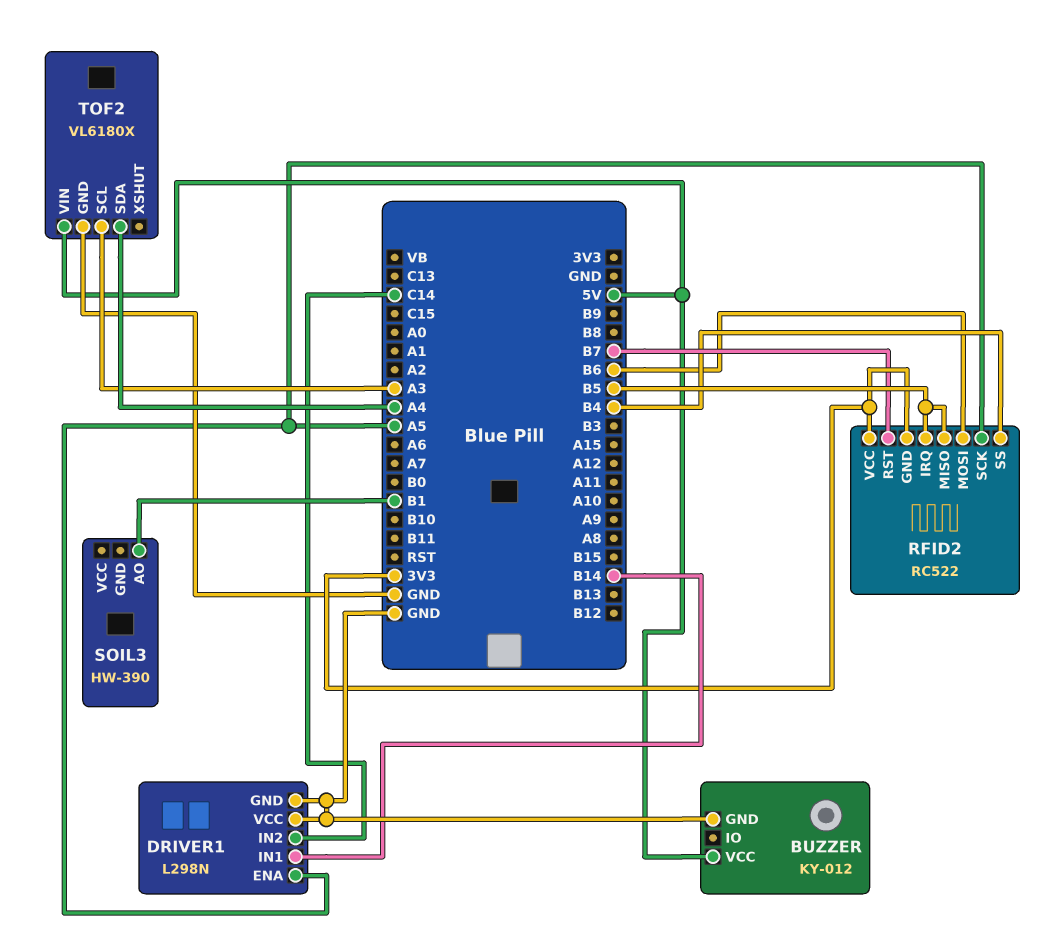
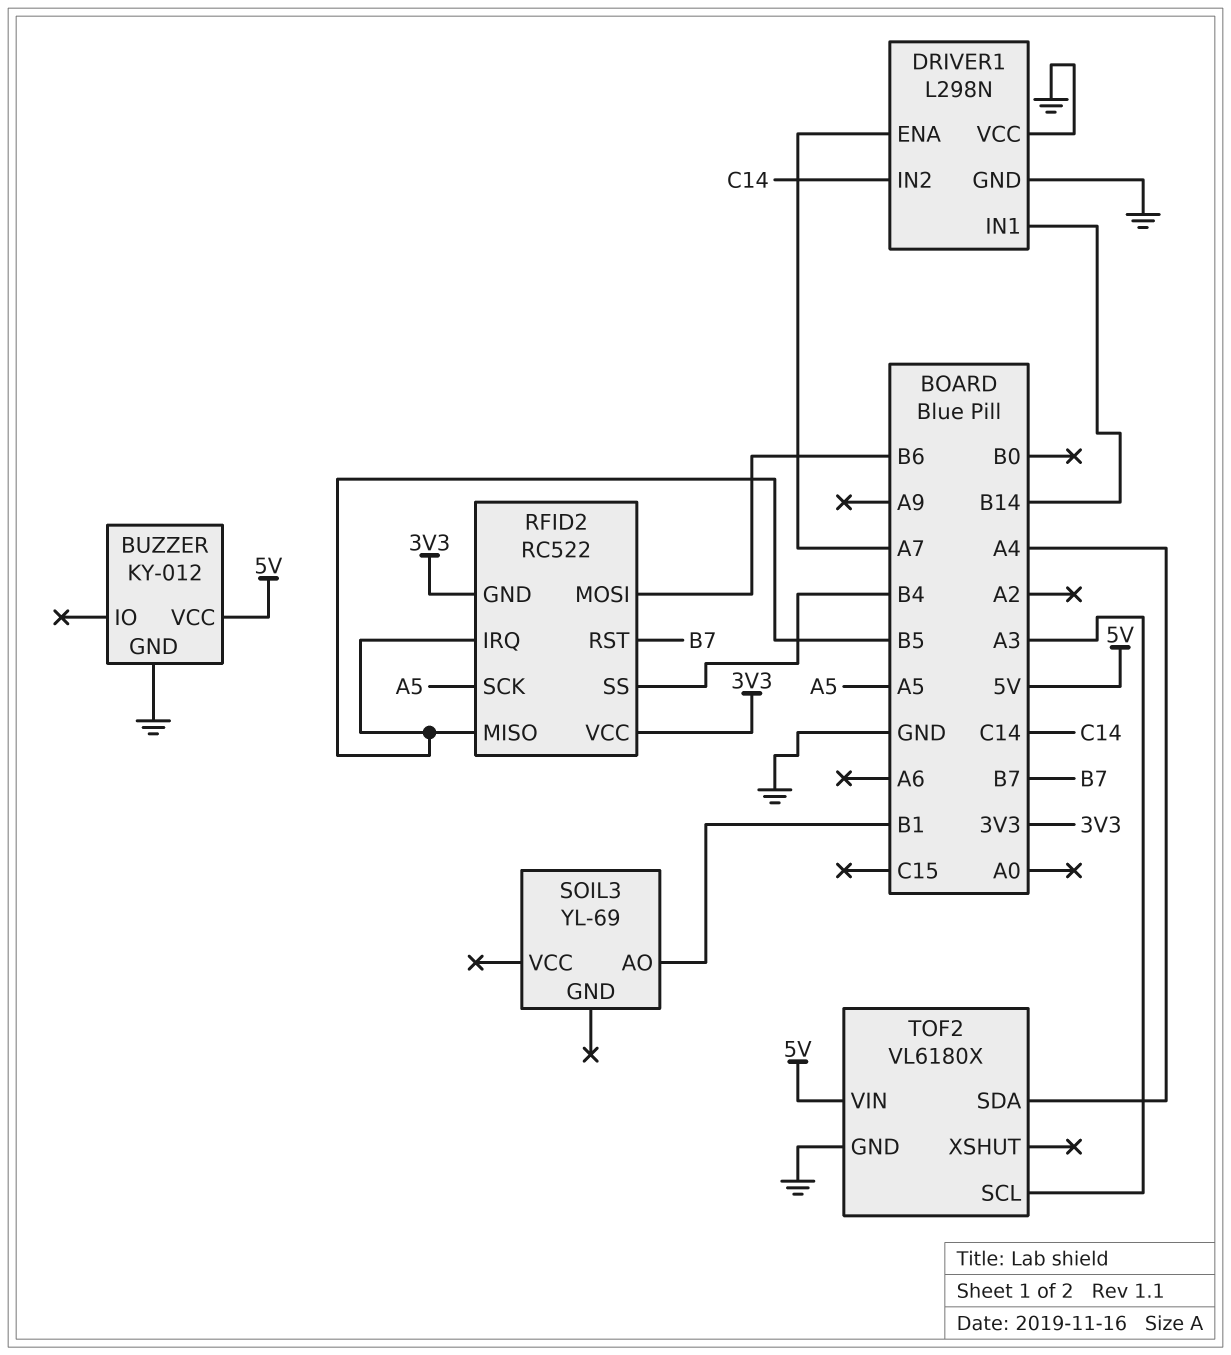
DRIVER1 pin ENA: A5 -> A7
SOIL3: HW-390 -> YL-69

